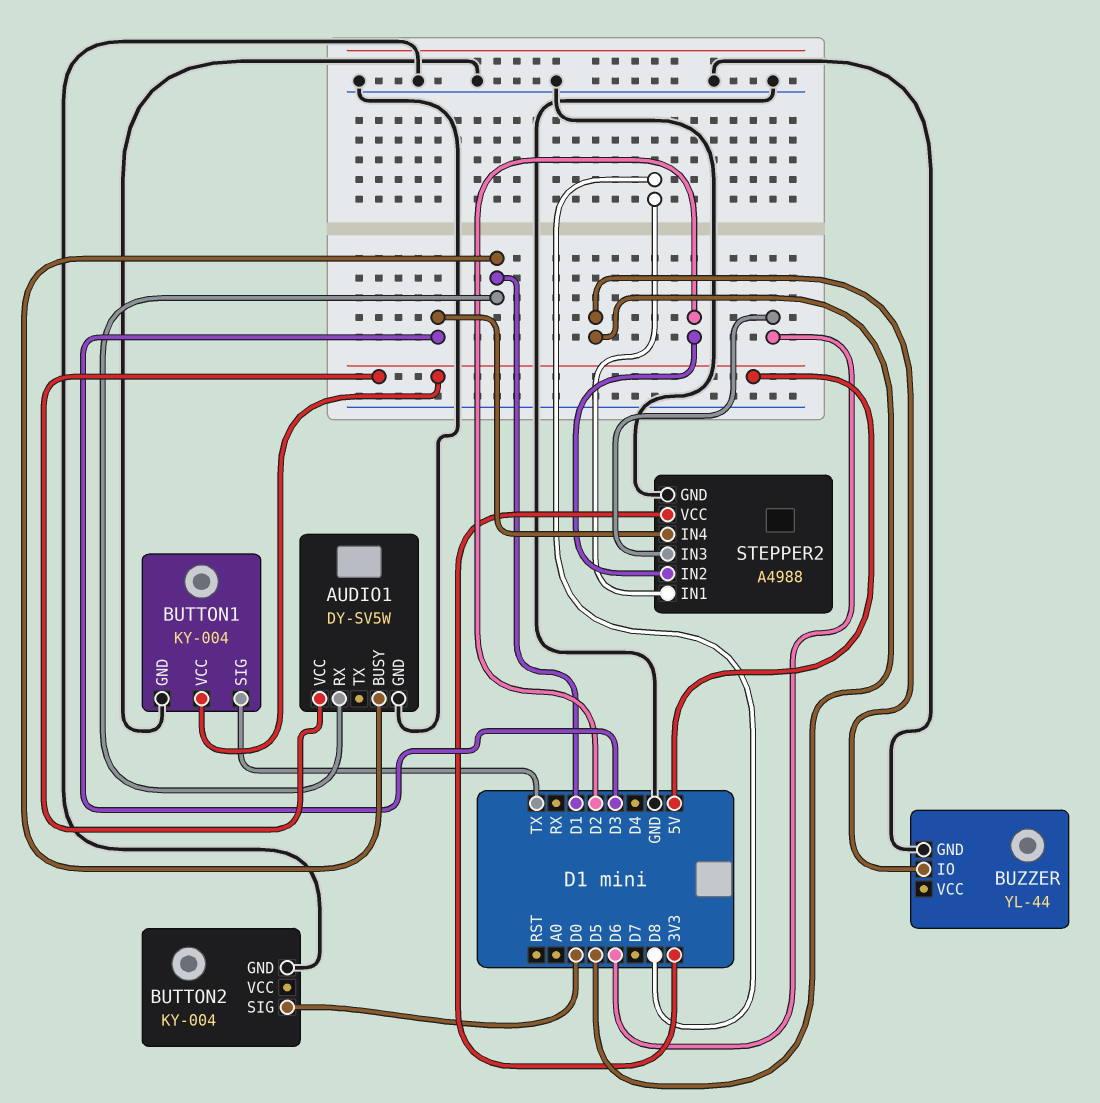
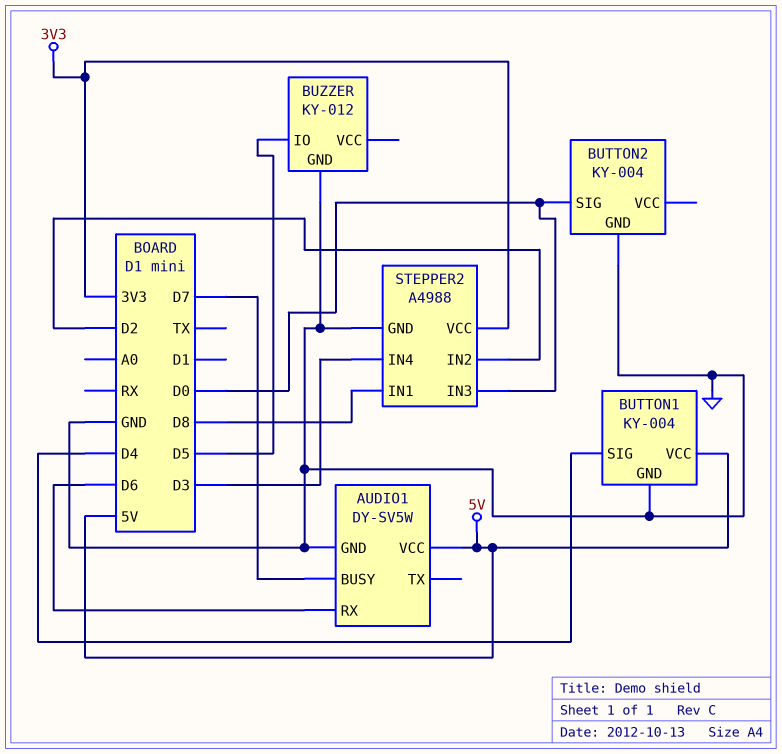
AUDIO1 pin BUSY: D1 -> D7
AUDIO1 pin RX: D1 -> D6
BUTTON1 pin SIG: TX -> D4
BUZZER: YL-44 -> KY-012
STEPPER2 pin IN3: D6 -> D0

